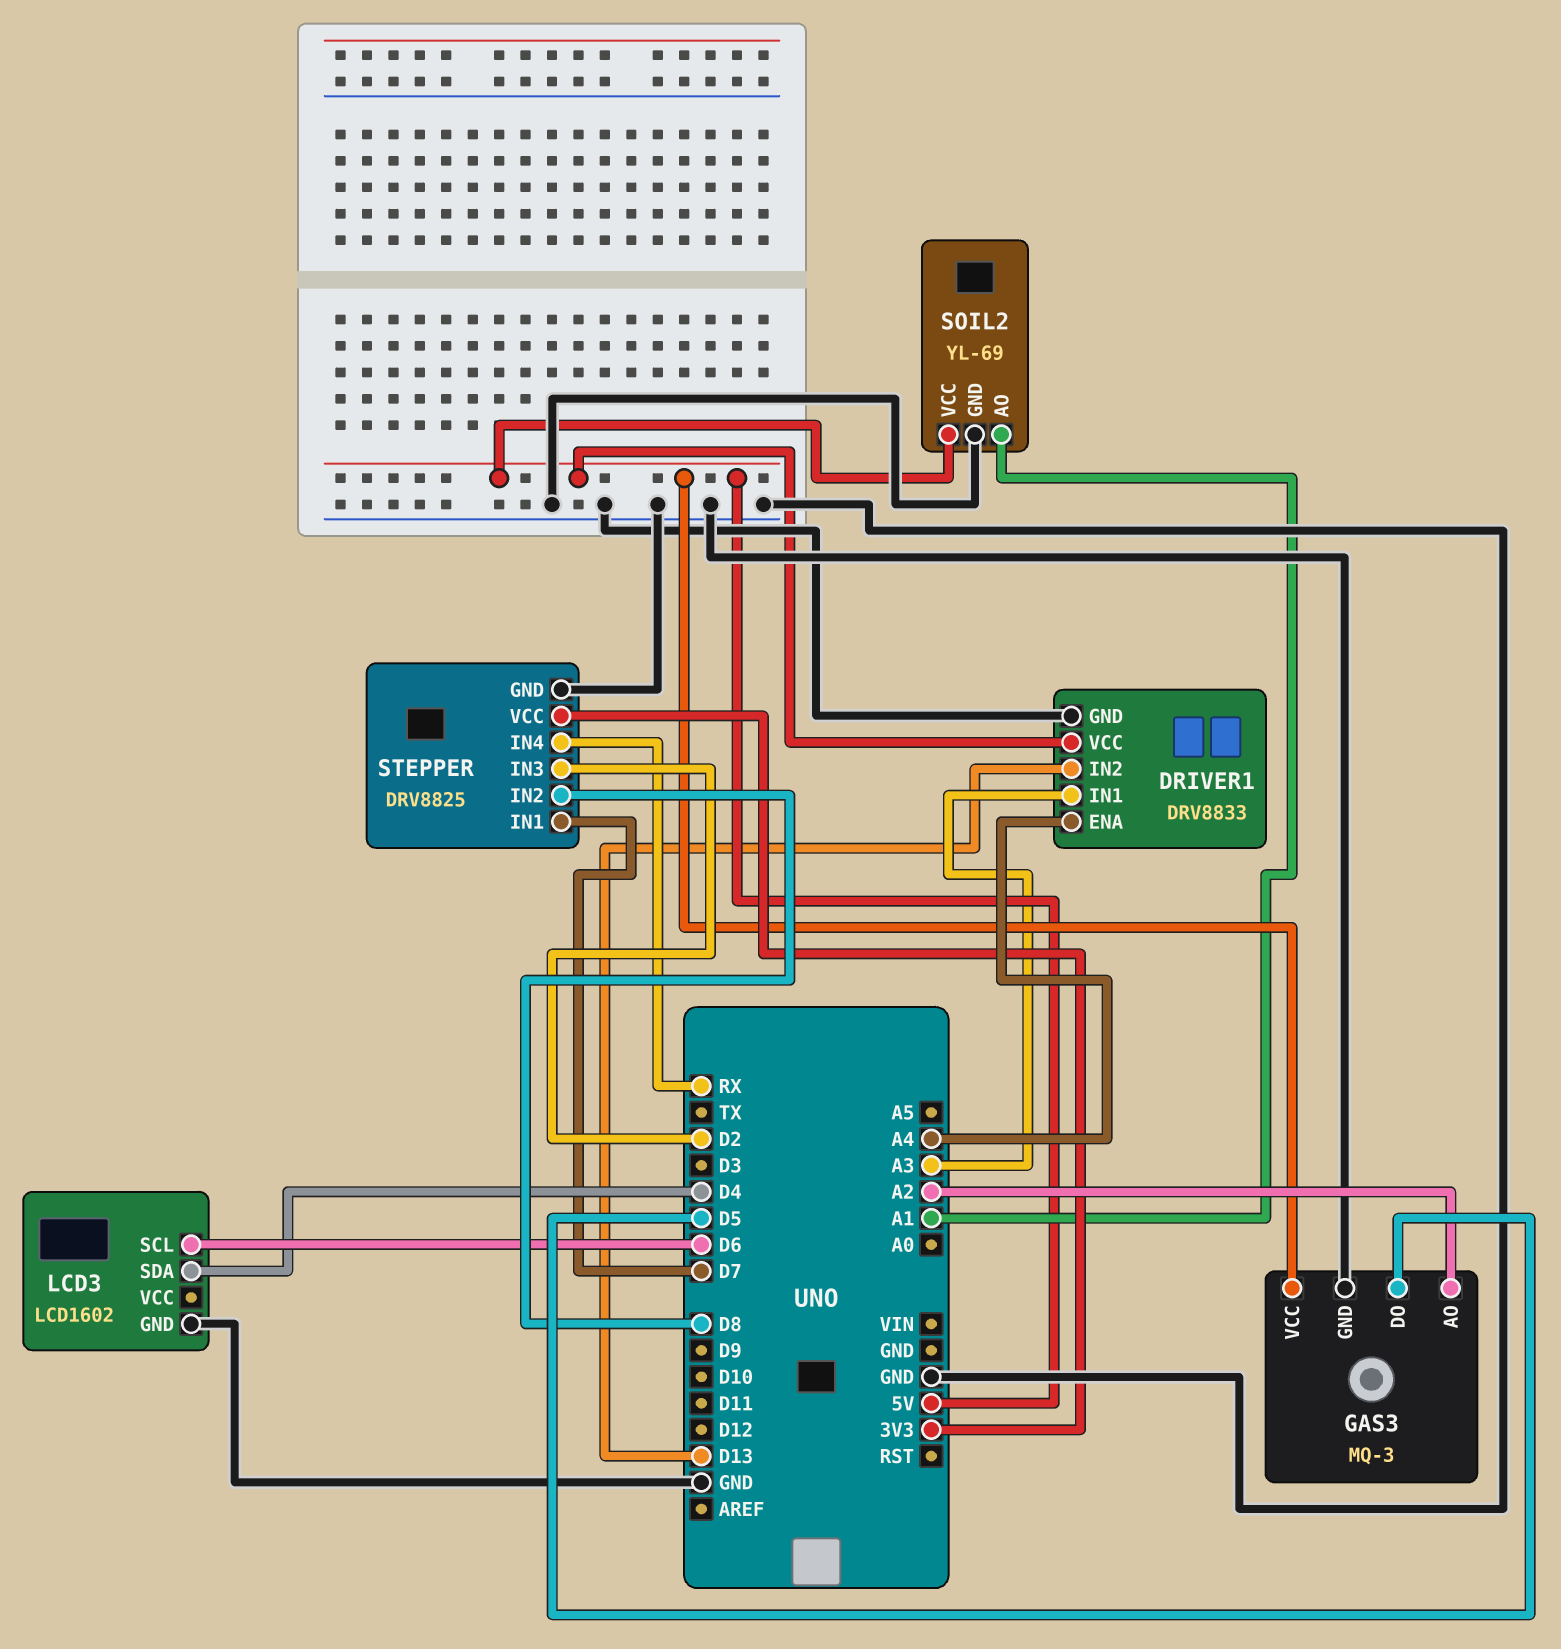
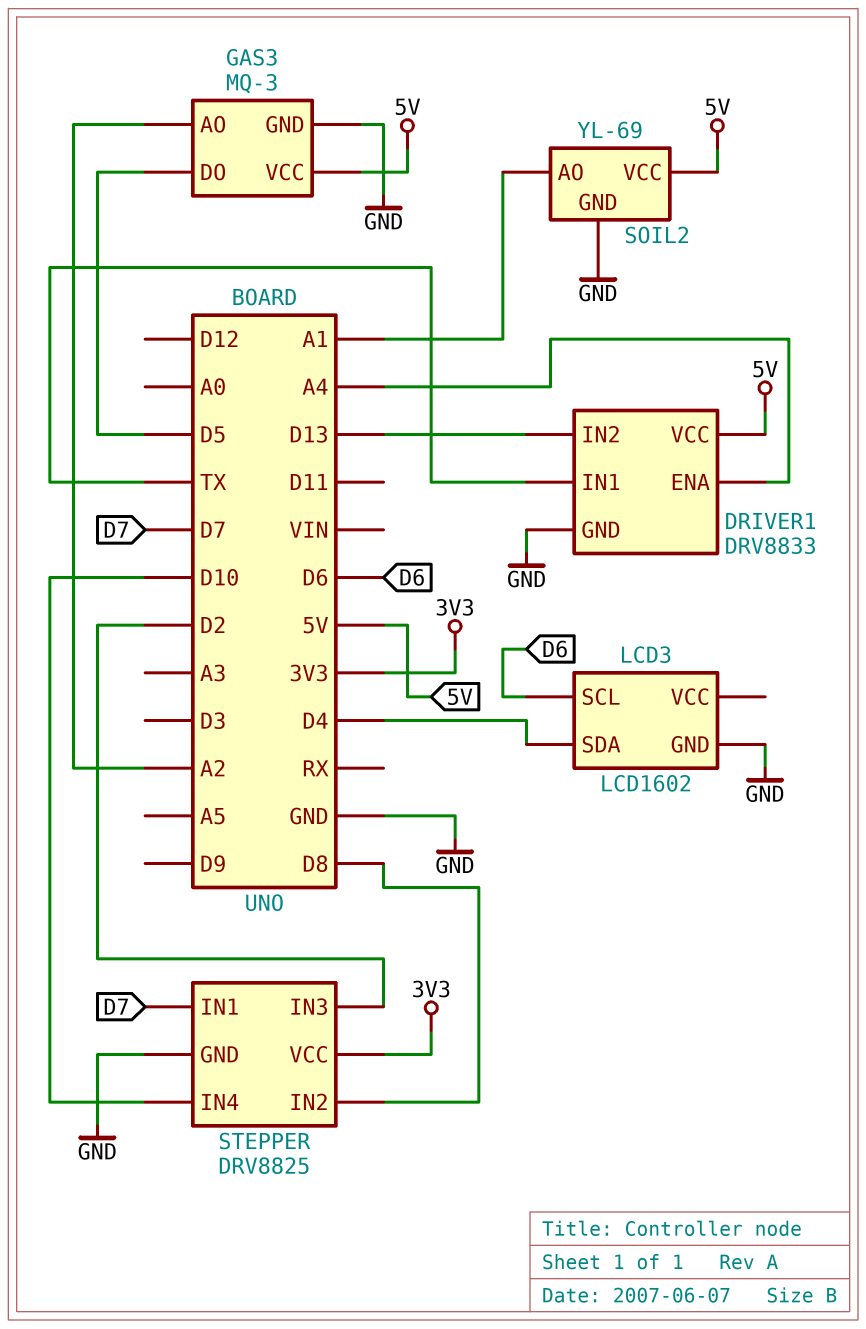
DRIVER1 pin IN1: A3 -> TX
STEPPER pin IN4: RX -> D10

